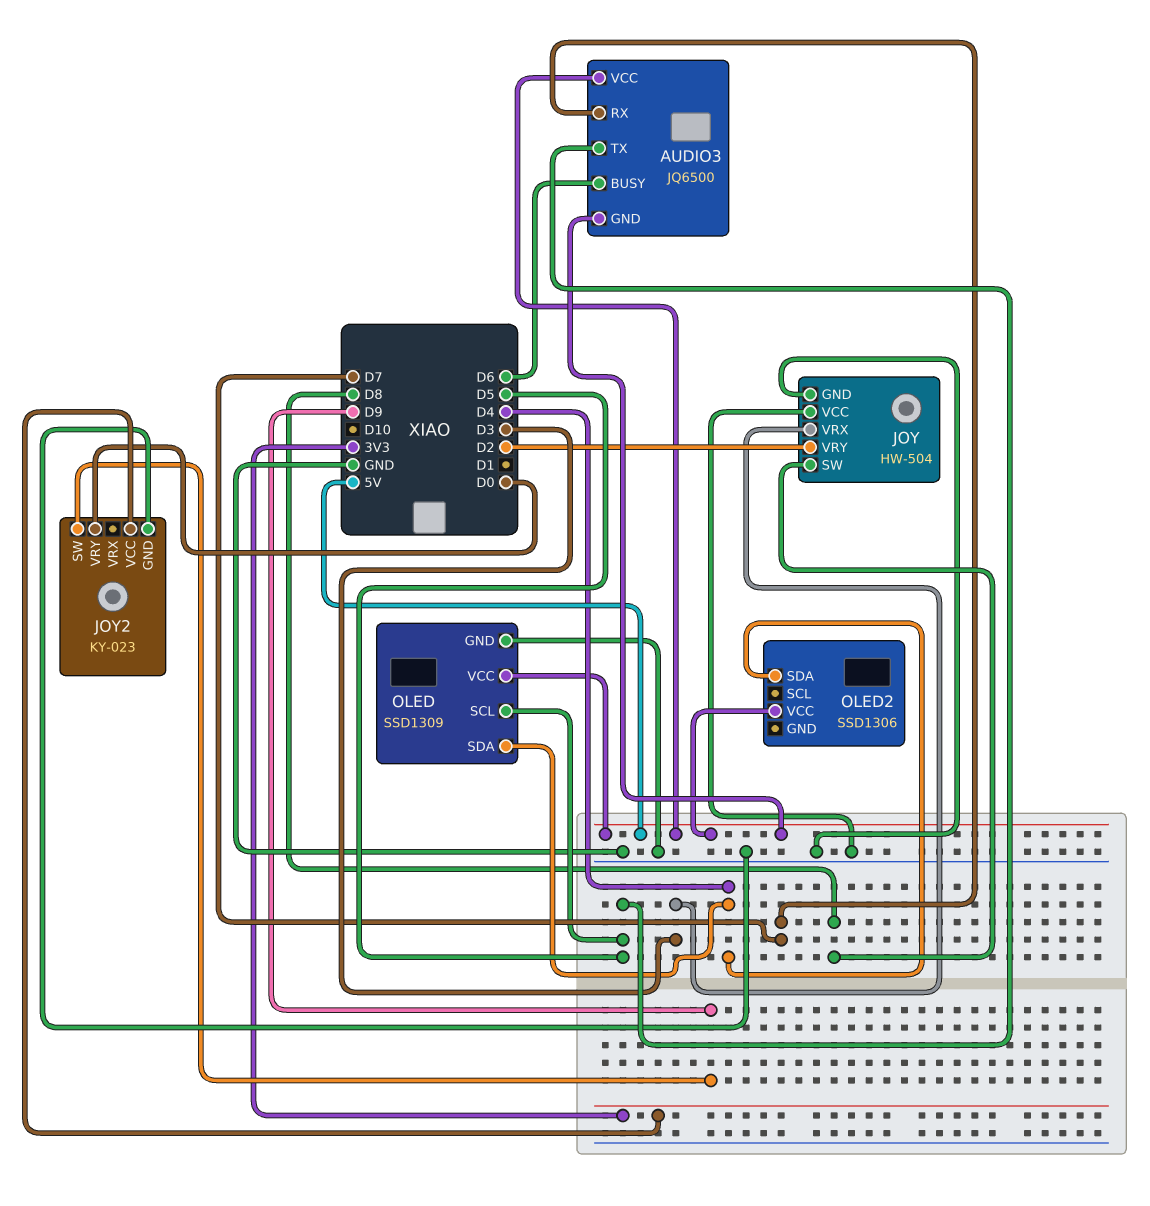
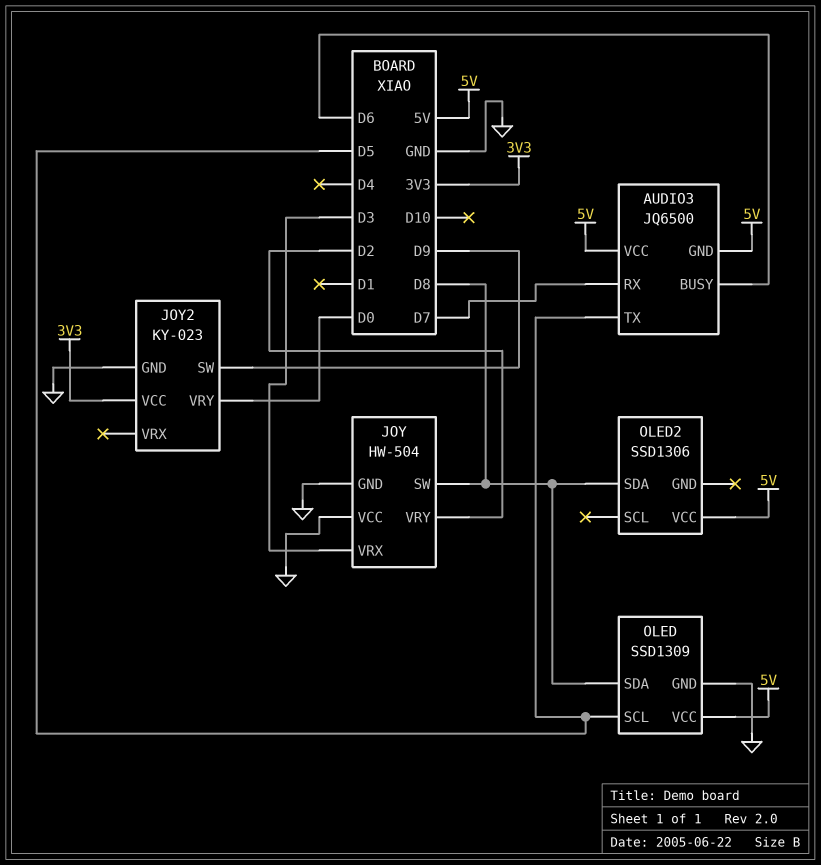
OLED pin SDA: D4 -> D8
OLED2 pin SDA: D4 -> D8

